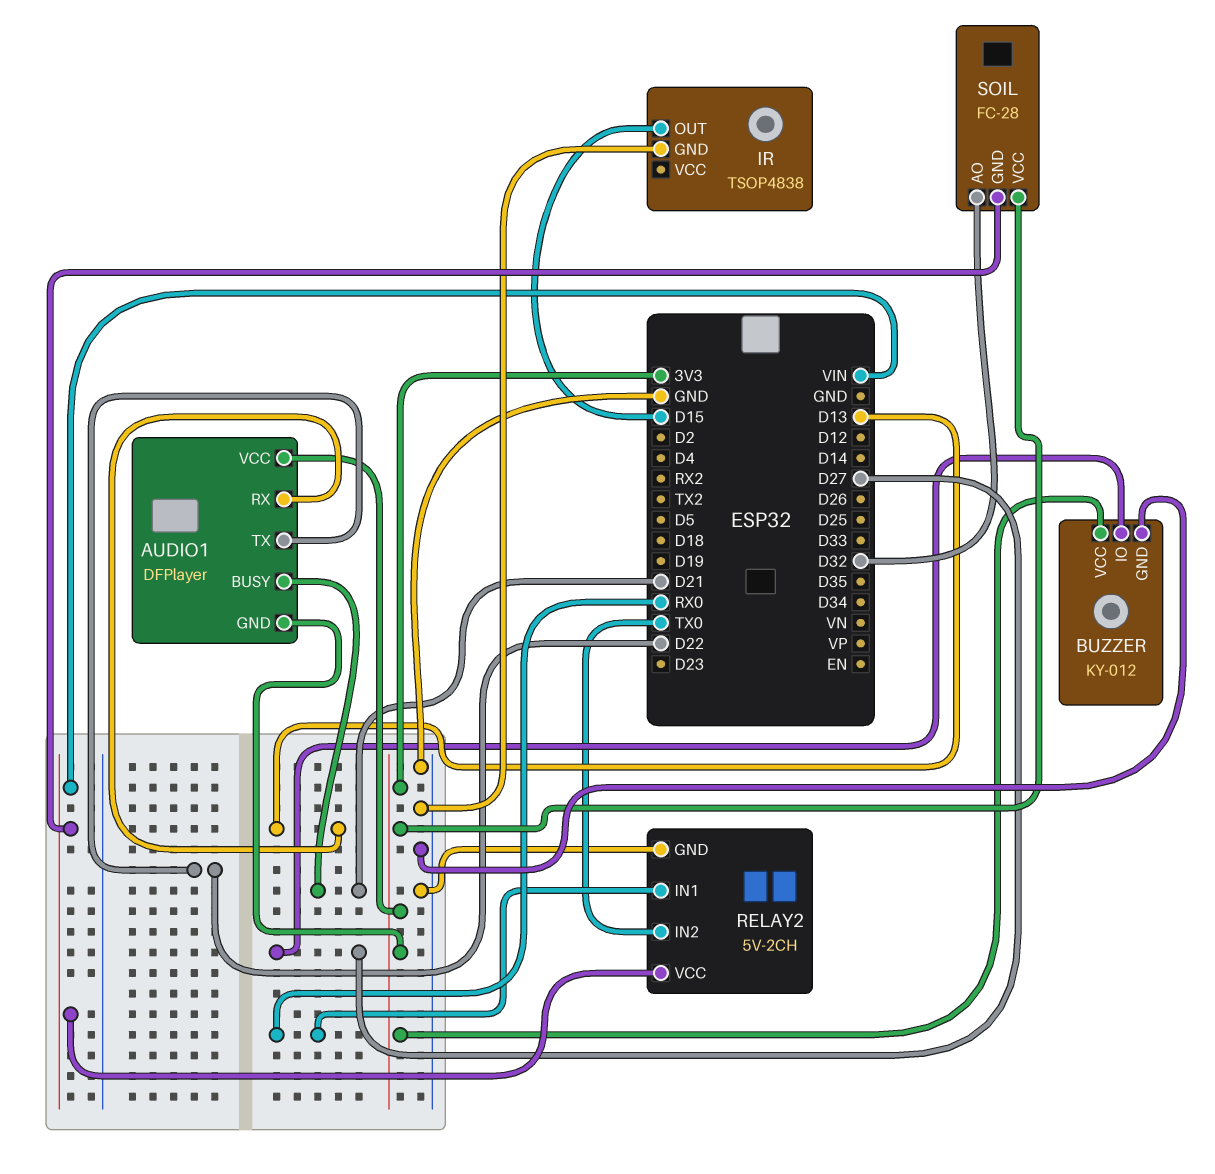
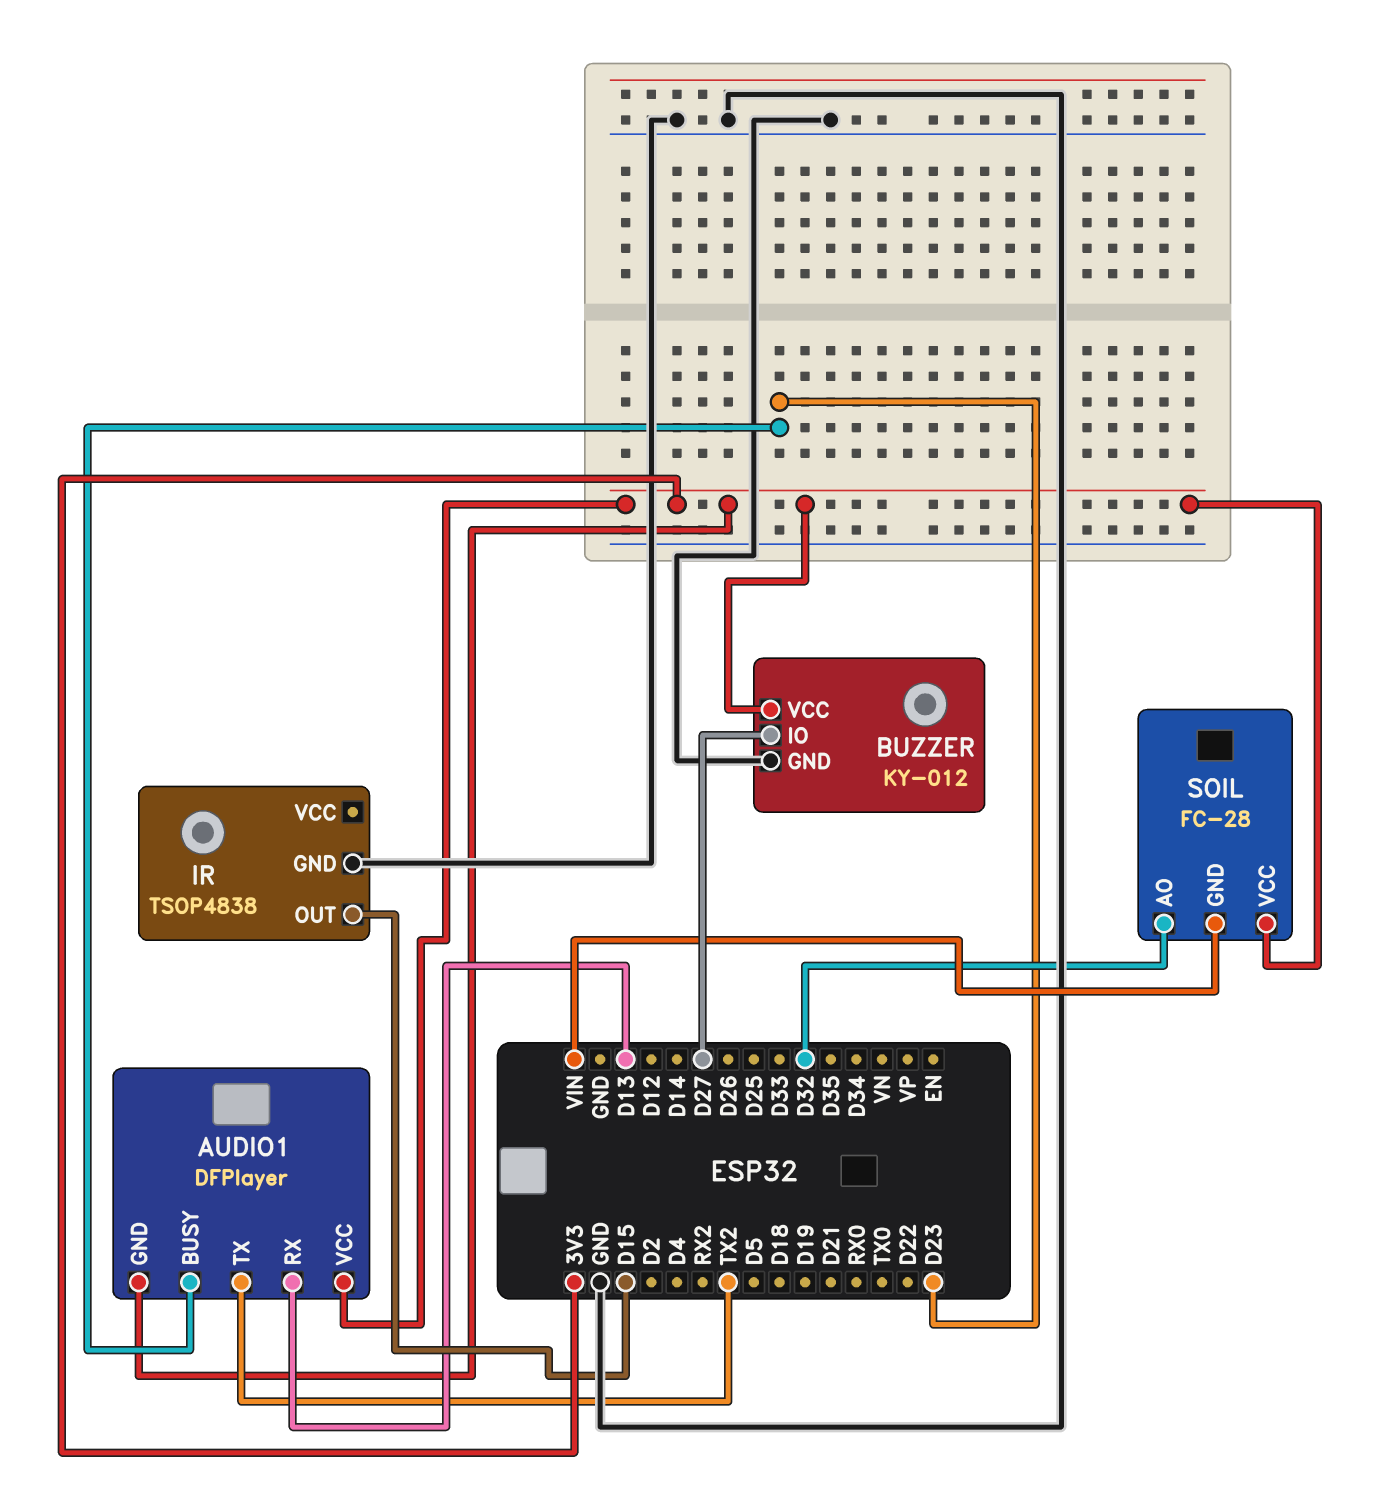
AUDIO1 pin BUSY: D21 -> D23
AUDIO1 pin TX: D22 -> TX2
RELAY2: 5V-2CH -> none
RELAY2 pin GND: GND -> none
RELAY2 pin IN1: RX0 -> none
RELAY2 pin IN2: TX0 -> none
RELAY2 pin VCC: VIN -> none

